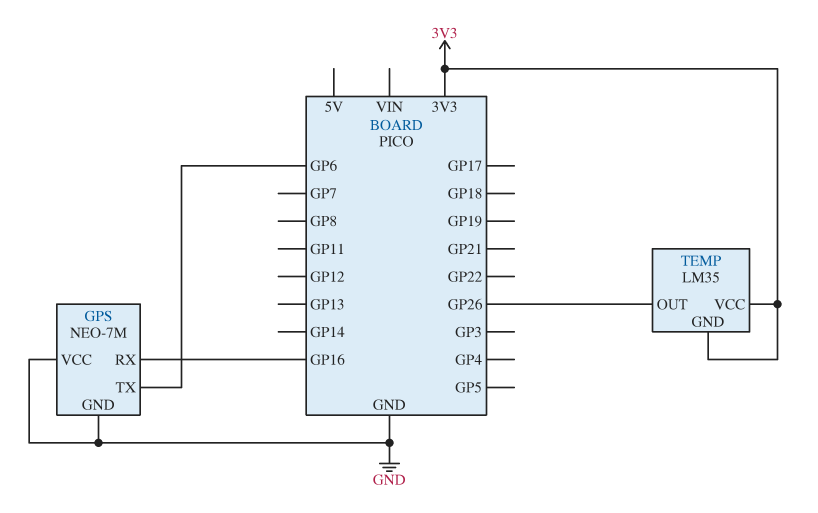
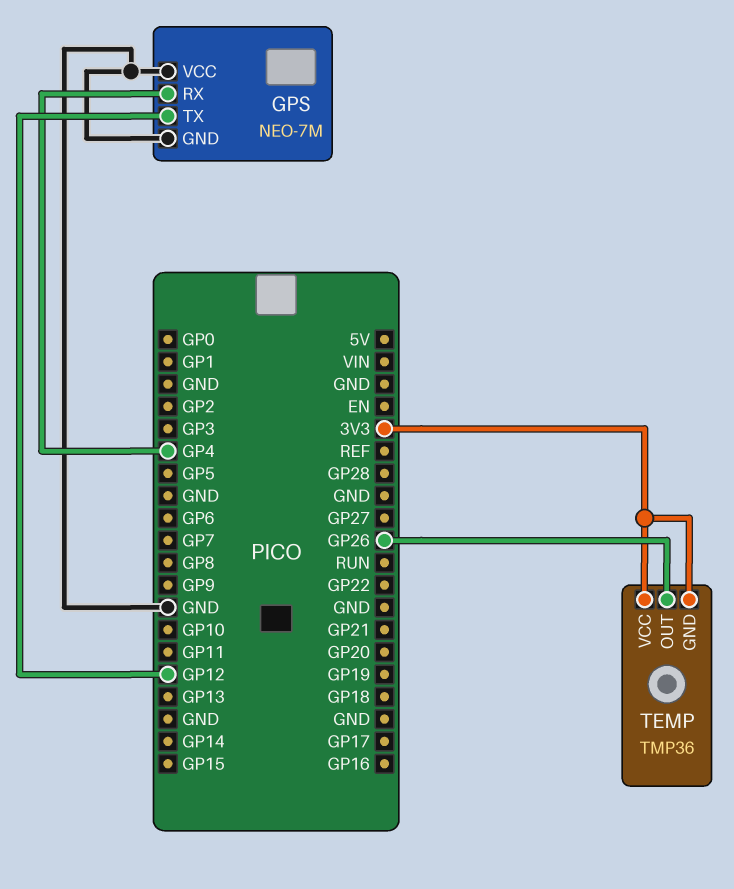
GPS pin RX: GP16 -> GP4
GPS pin TX: GP6 -> GP12
TEMP: LM35 -> TMP36

